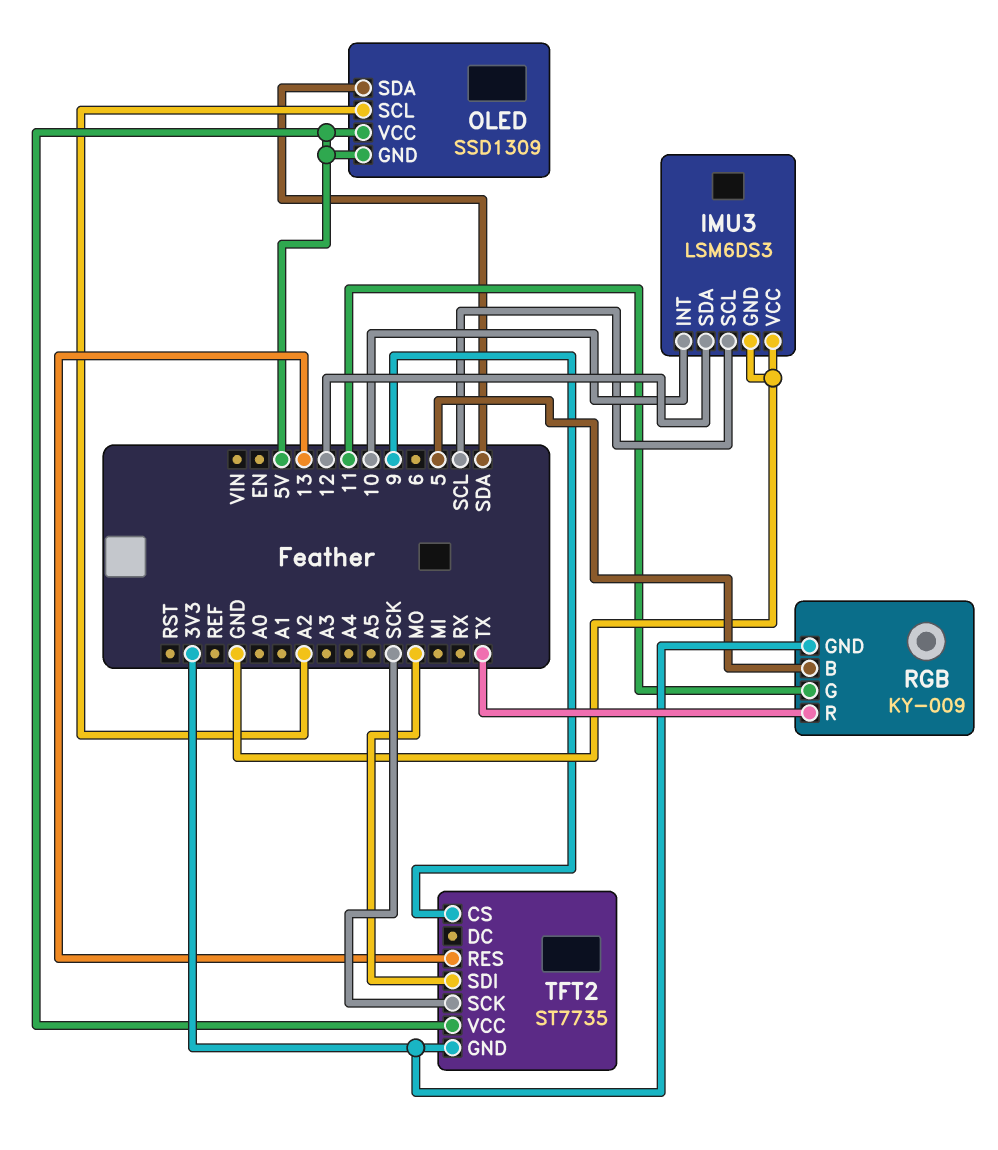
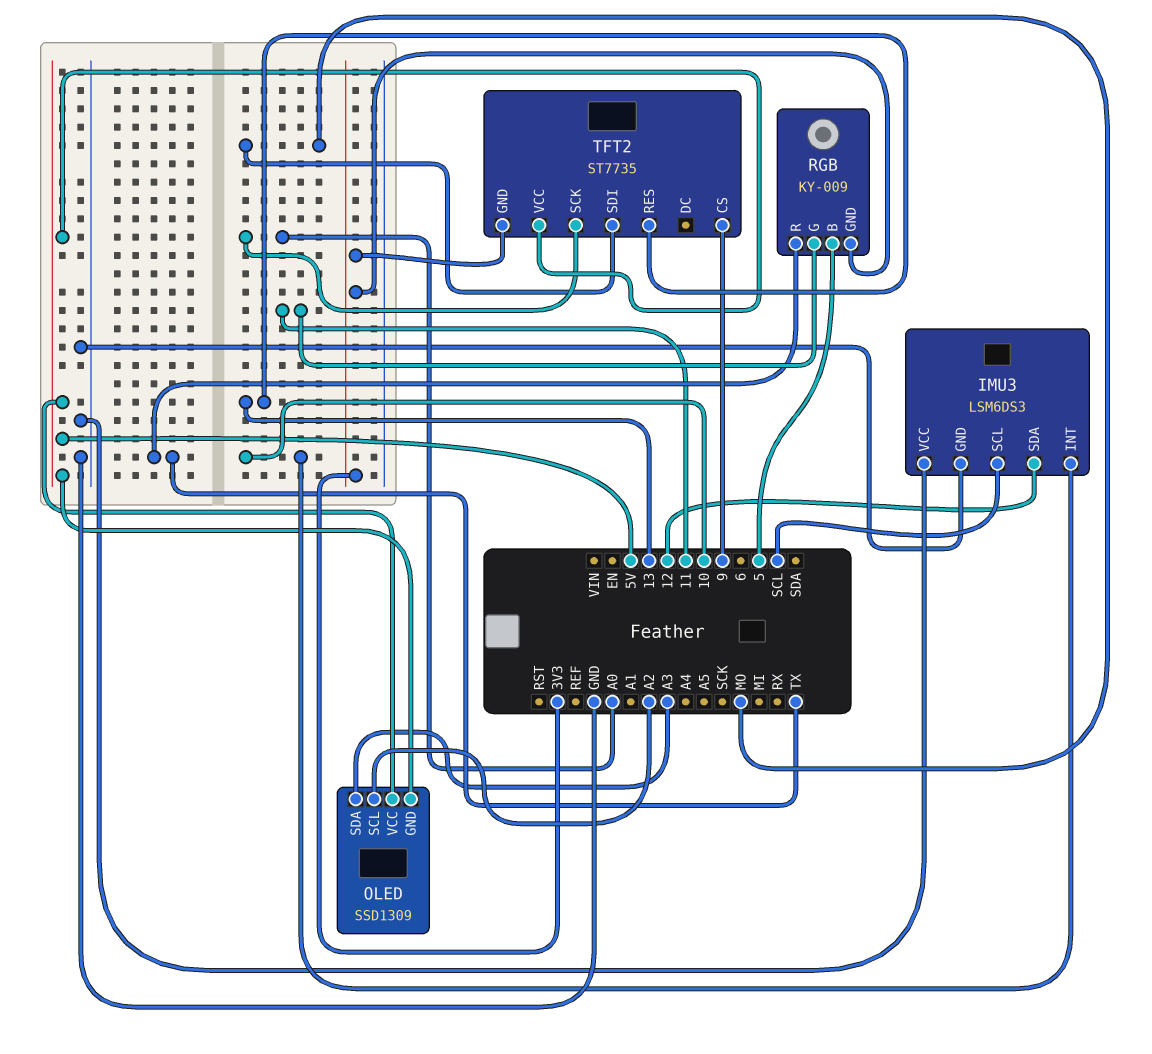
OLED pin SDA: SDA -> A3
TFT2 pin SCK: SCK -> A0

